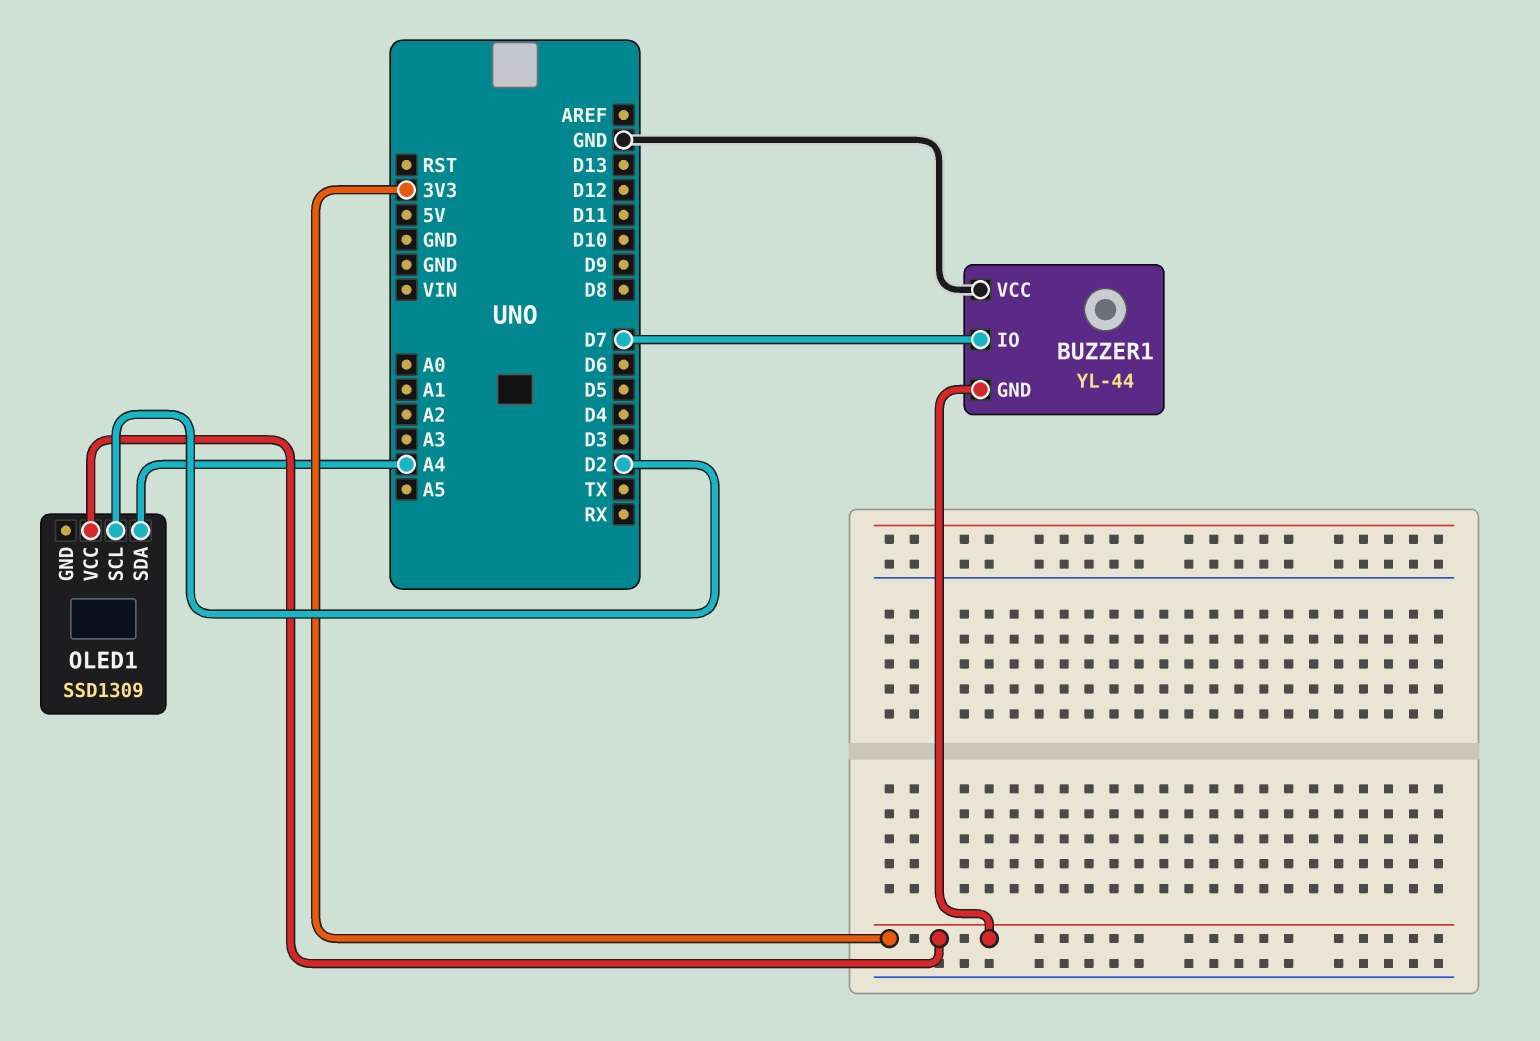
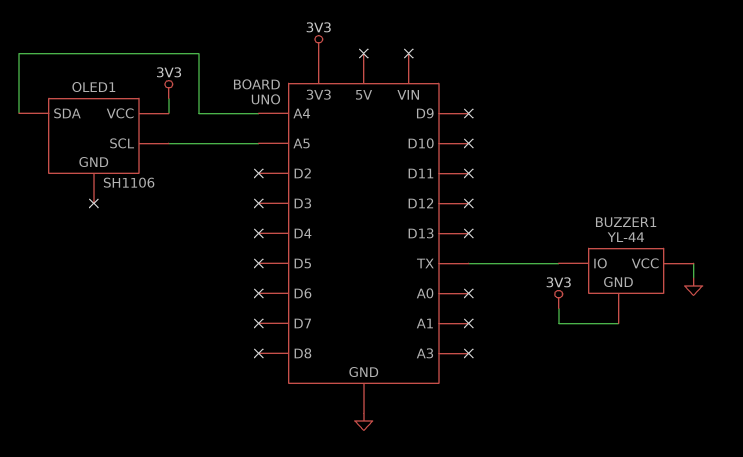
BUZZER1 pin IO: D7 -> TX
OLED1: SSD1309 -> SH1106
OLED1 pin SCL: D2 -> A5

